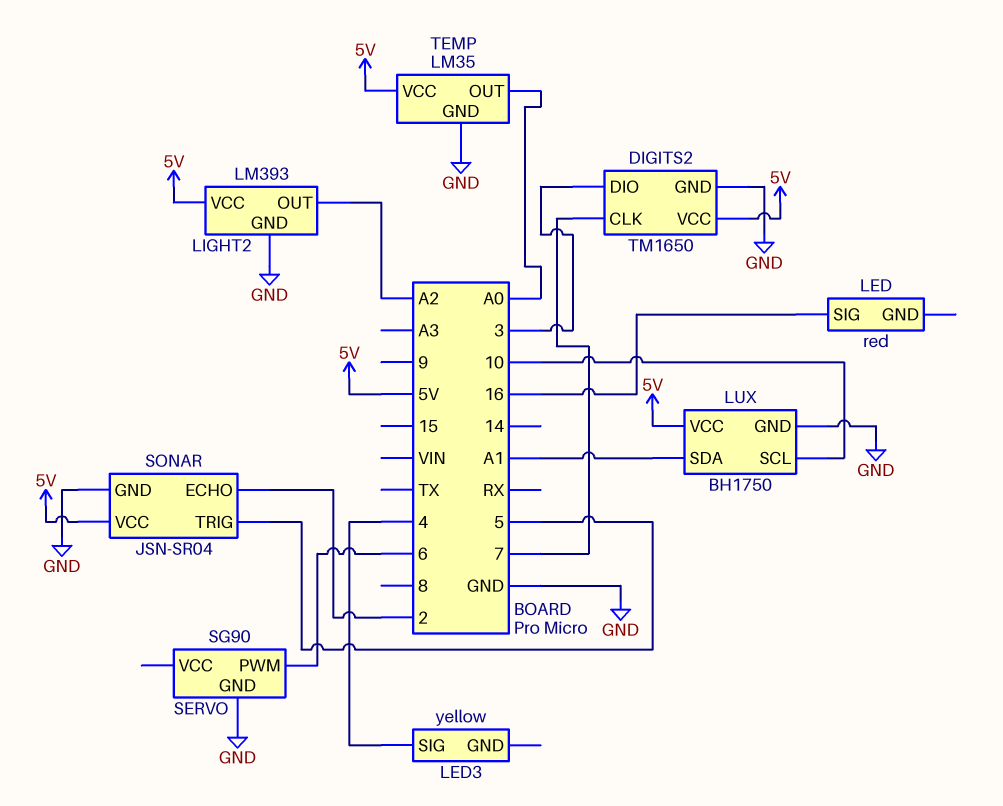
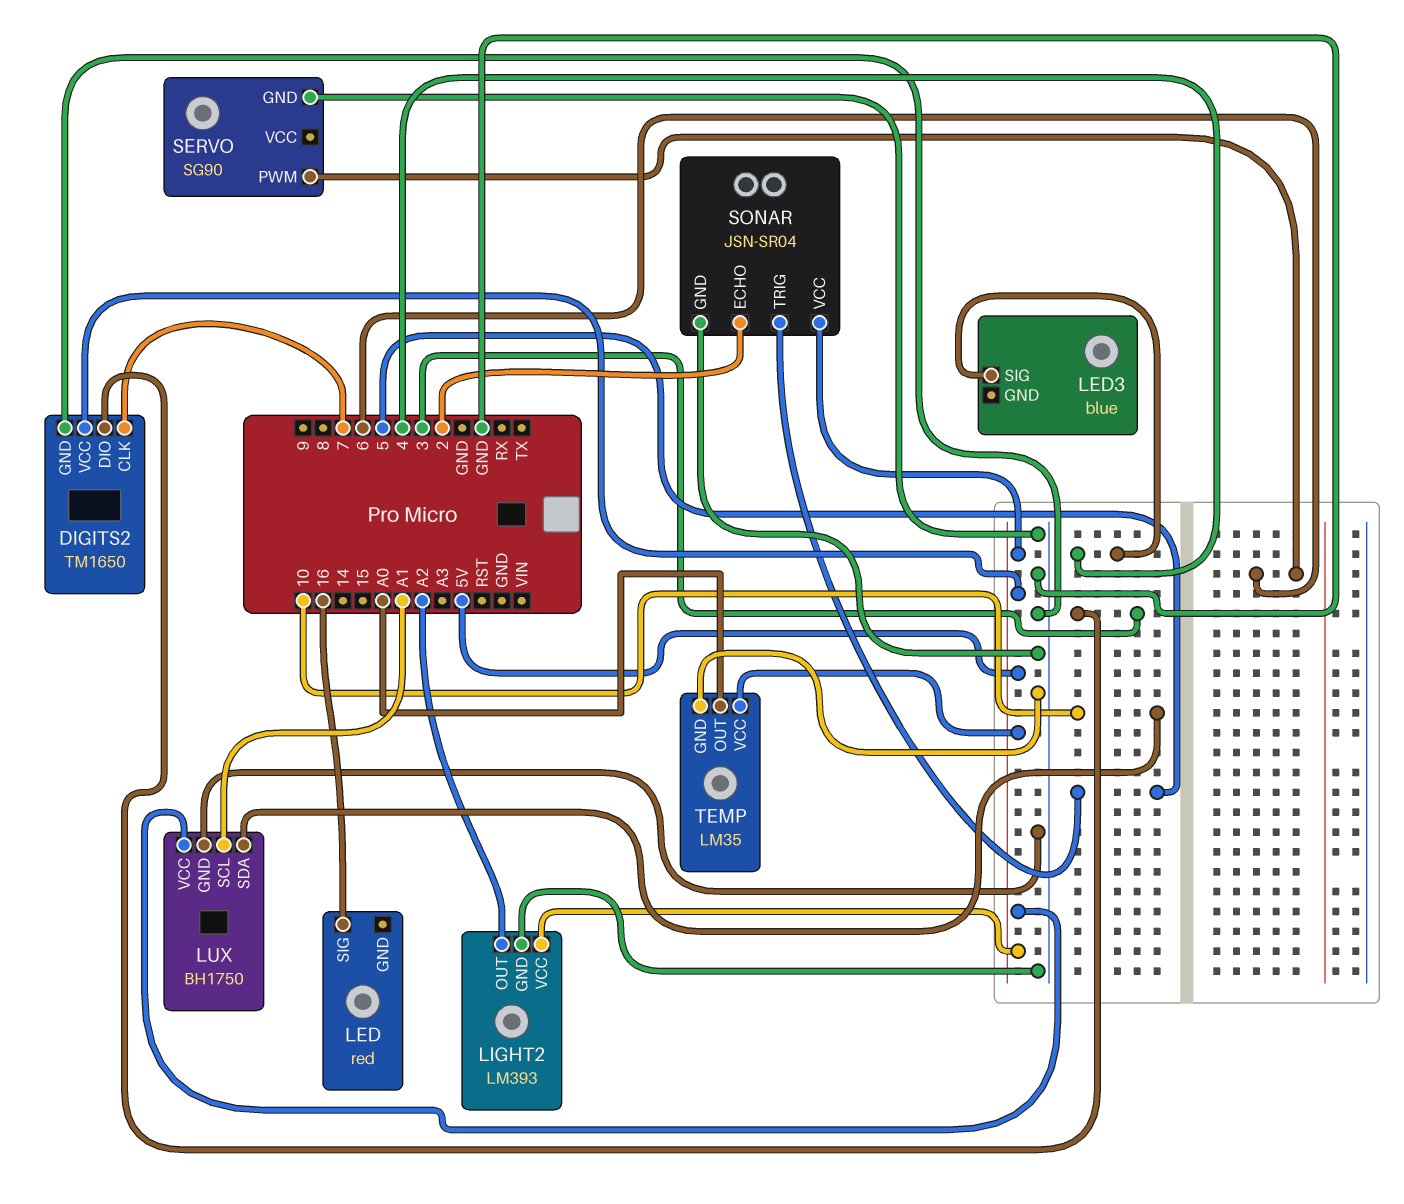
LED3: yellow -> blue
LUX pin SCL: 10 -> A1
LUX pin SDA: A1 -> 10

